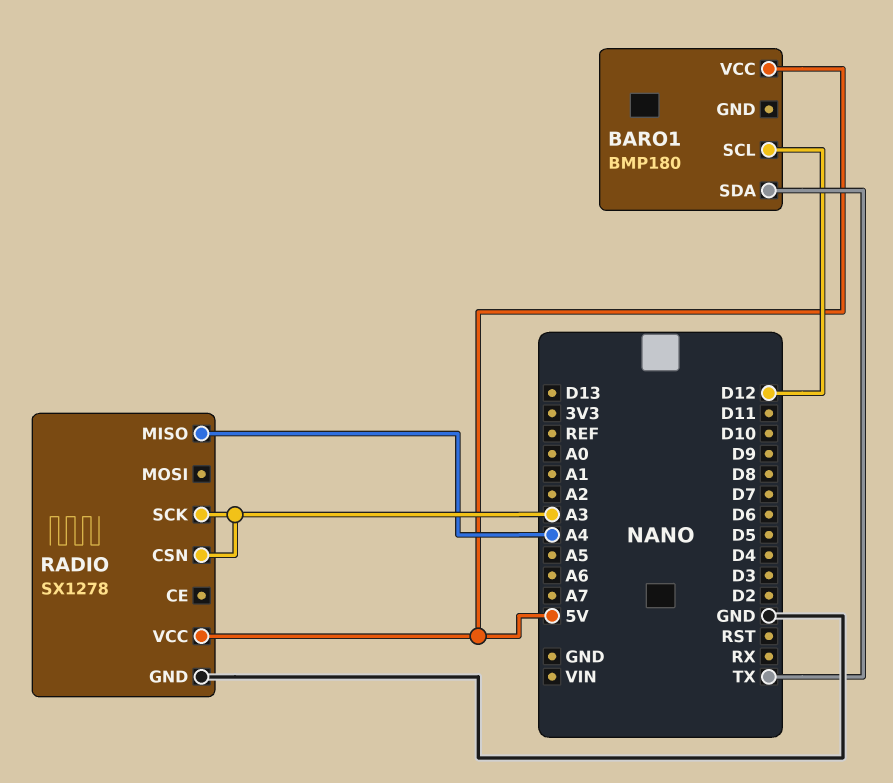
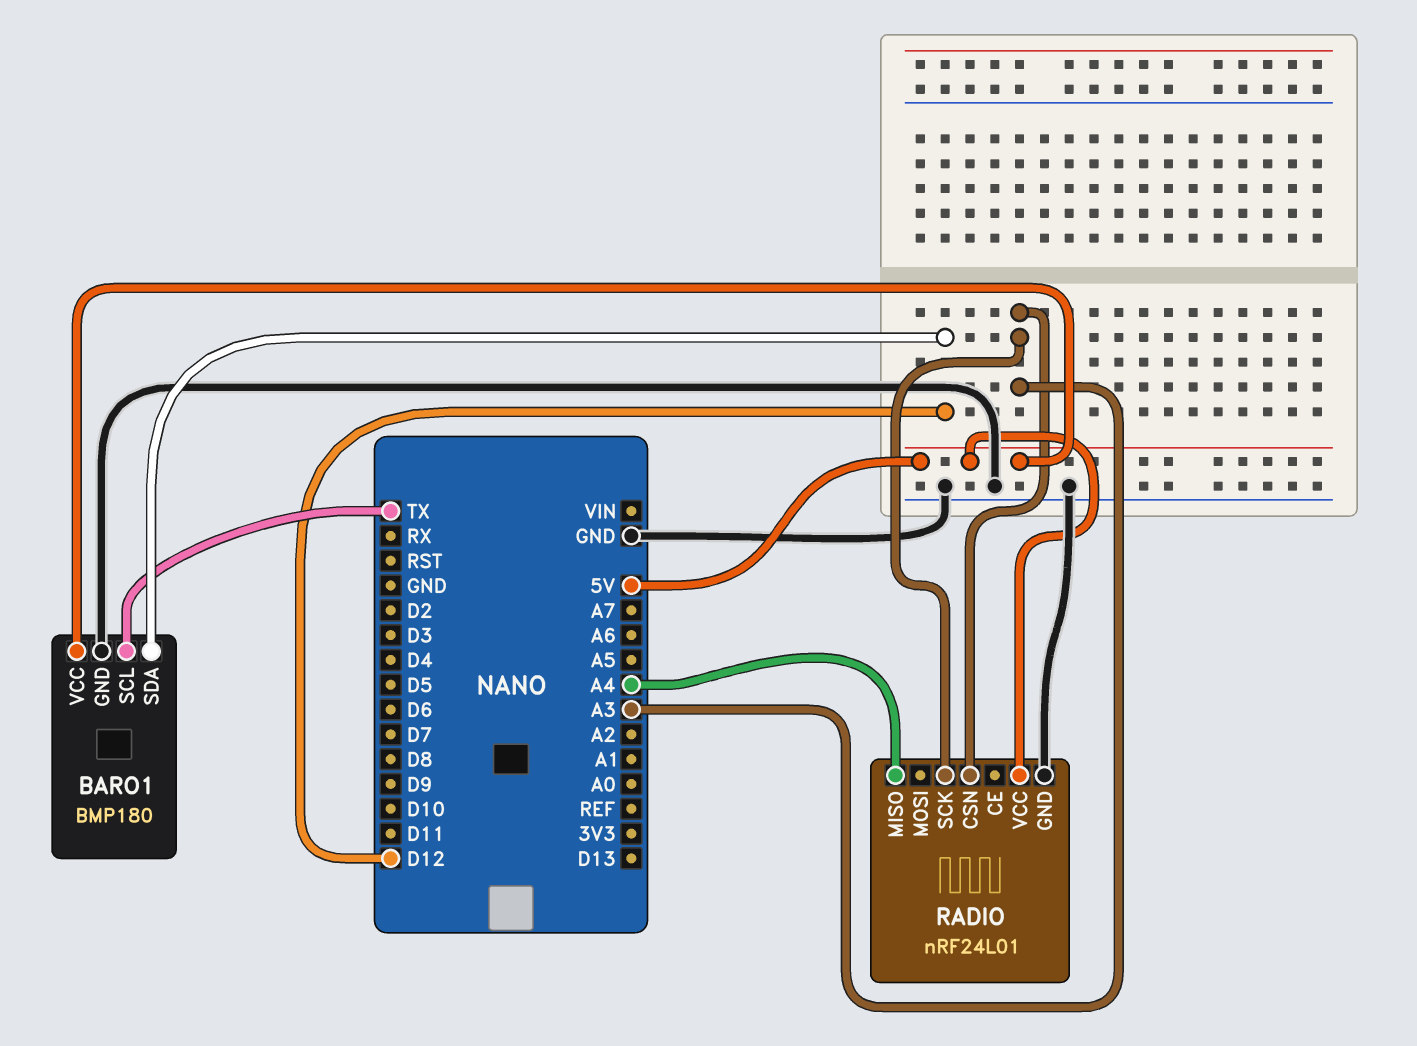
BARO1 pin GND: none -> GND
BARO1 pin SCL: D12 -> TX
BARO1 pin SDA: TX -> D12
RADIO: SX1278 -> nRF24L01

